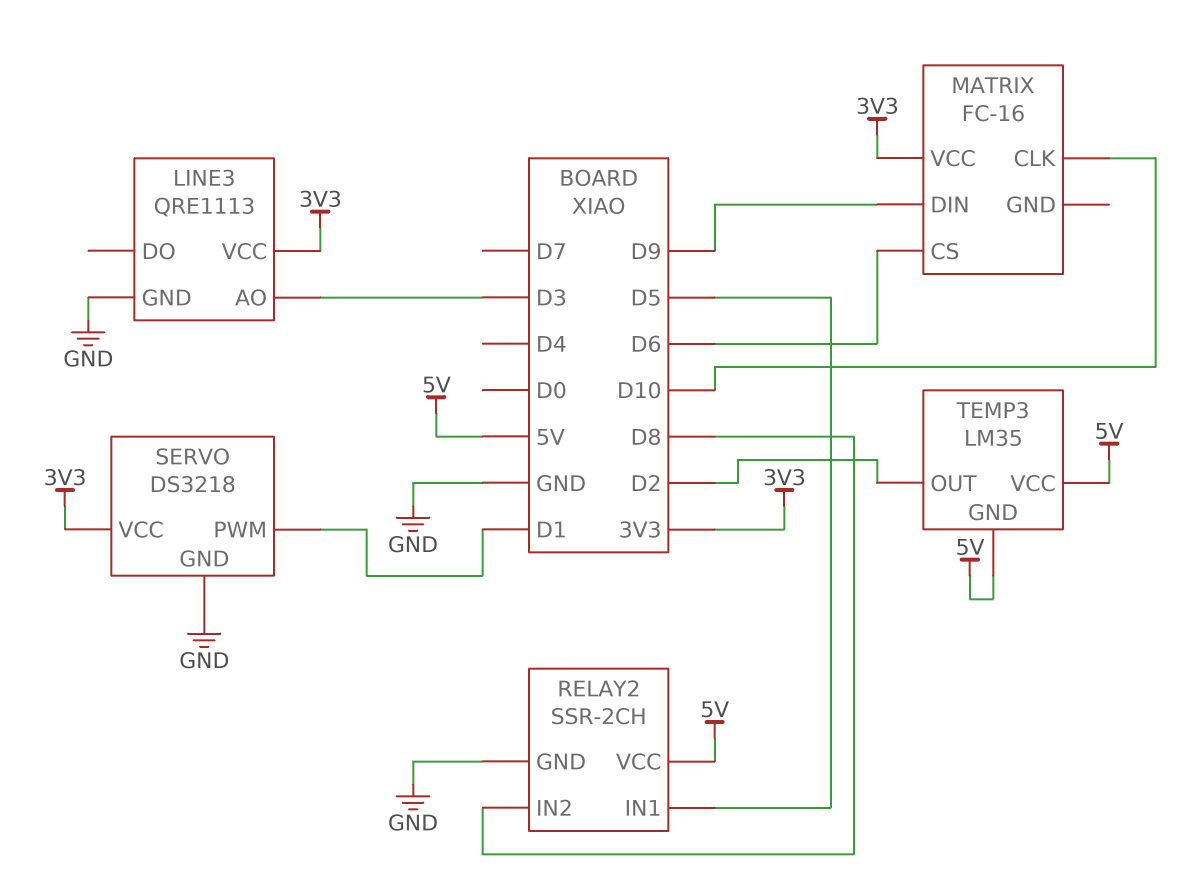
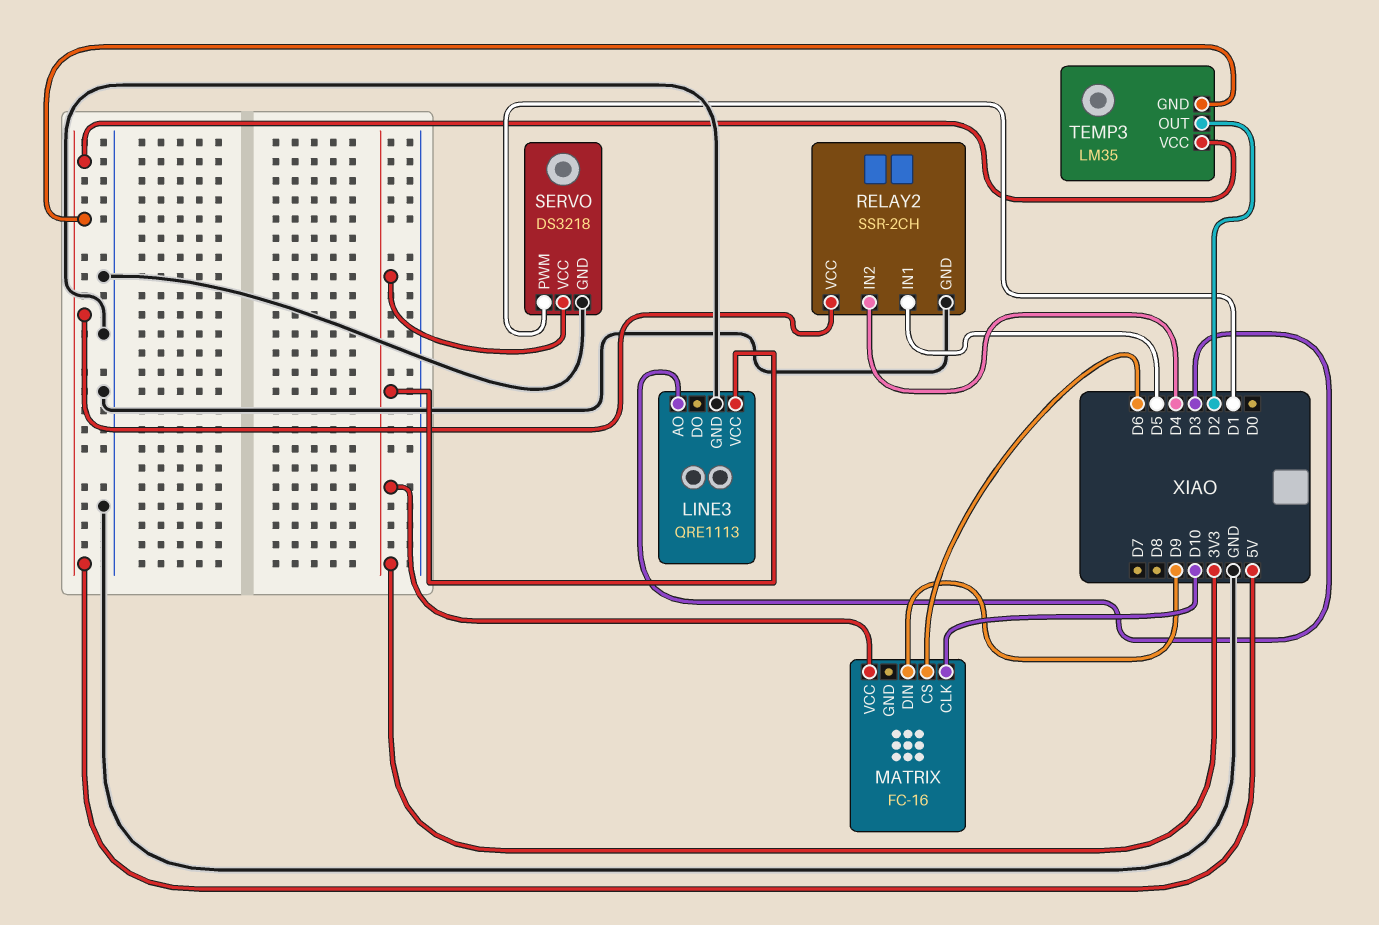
RELAY2 pin IN2: D8 -> D4

